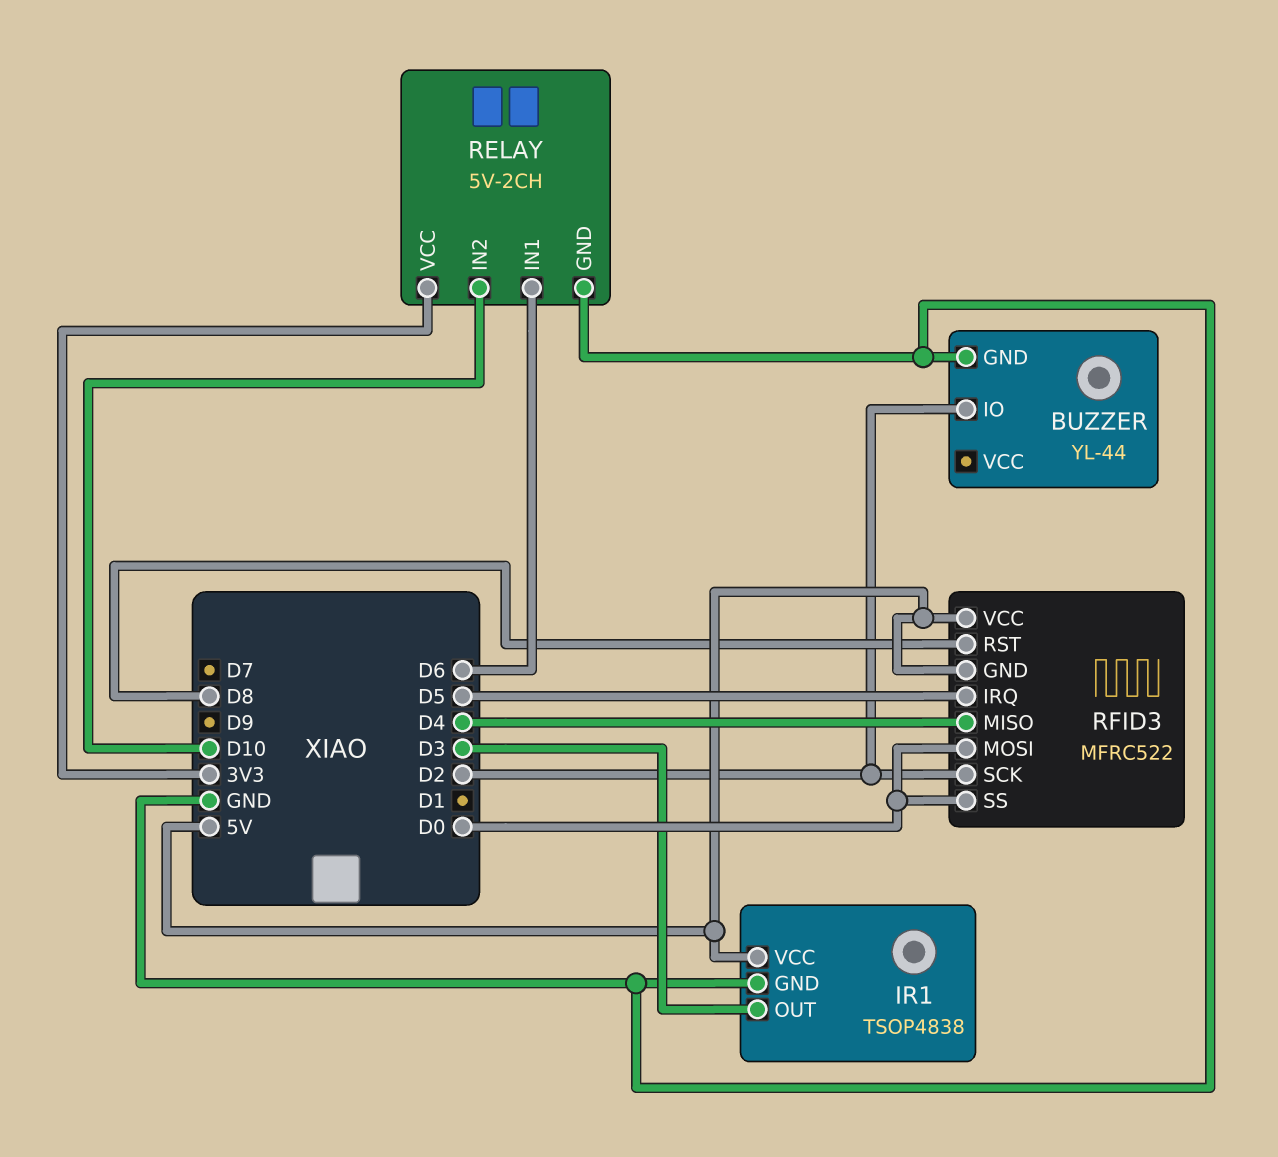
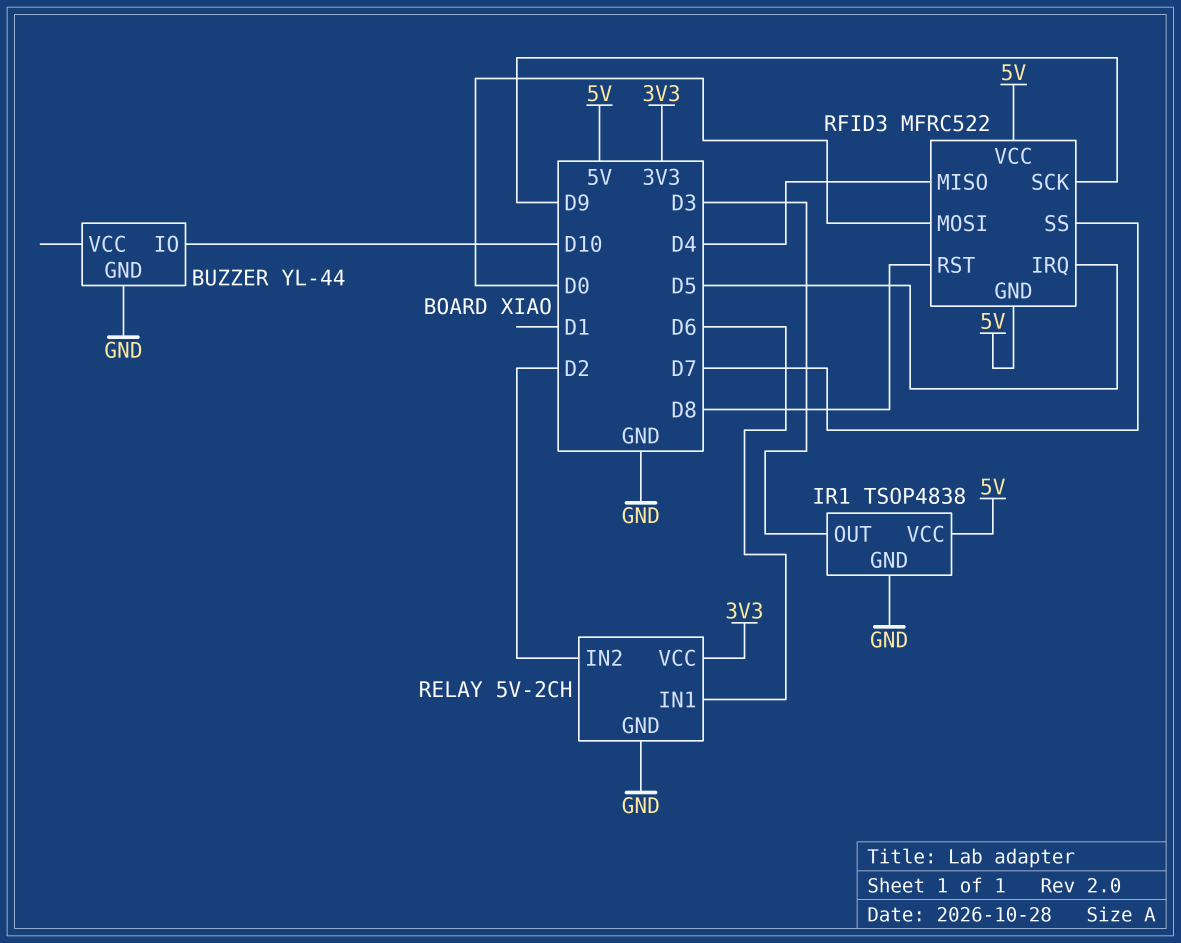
BUZZER pin IO: D2 -> D10
RELAY pin IN2: D10 -> D2
RFID3 pin SCK: D2 -> D9
RFID3 pin SS: D0 -> D7

